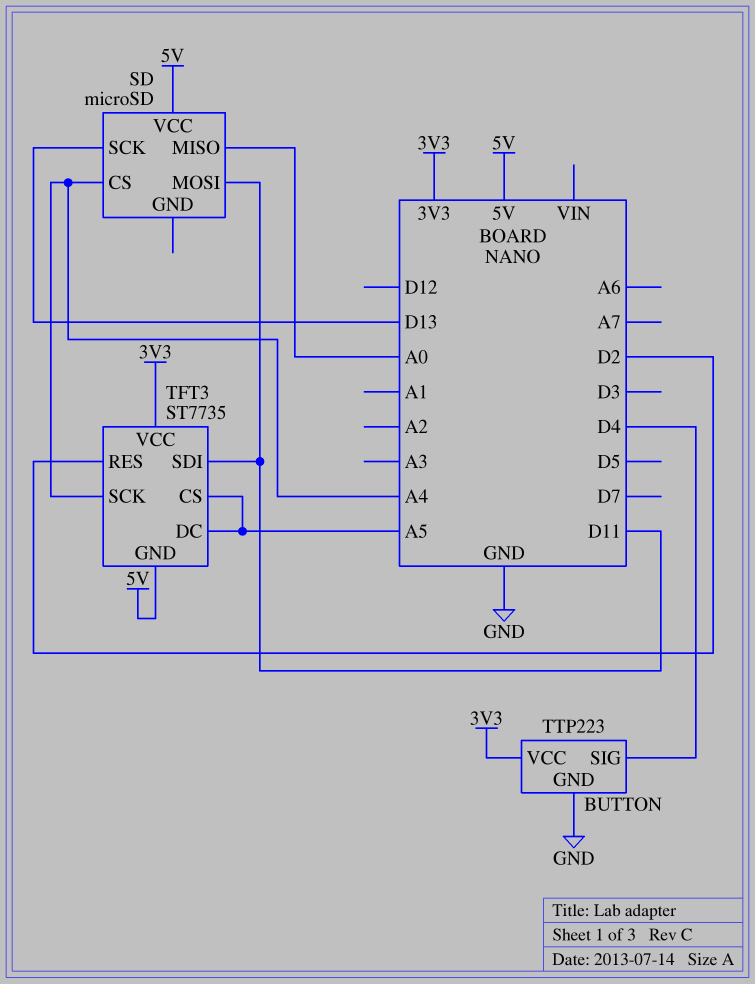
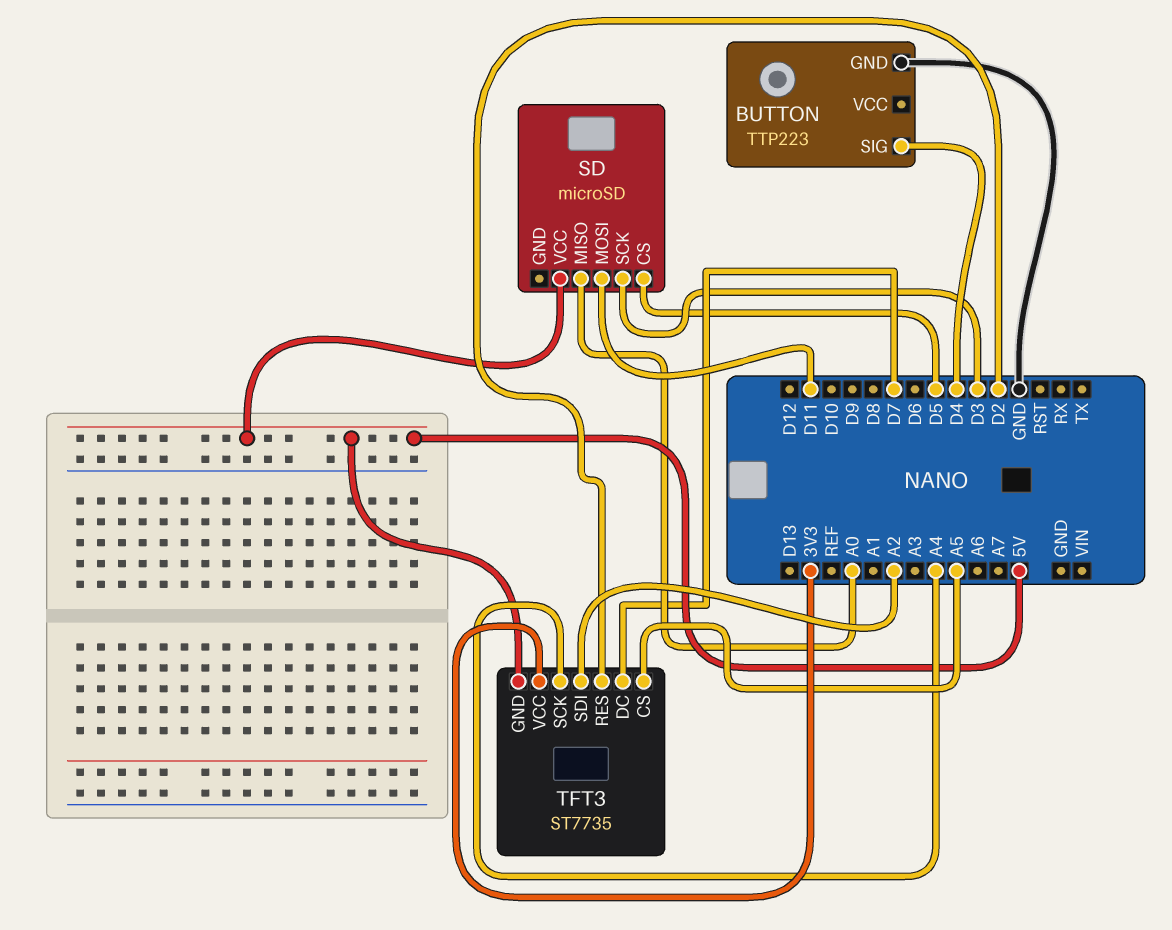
BUTTON pin VCC: 3V3 -> none
SD pin CS: A4 -> D5
SD pin SCK: D13 -> D3
TFT3 pin DC: A5 -> D7
TFT3 pin SDI: D11 -> A2

